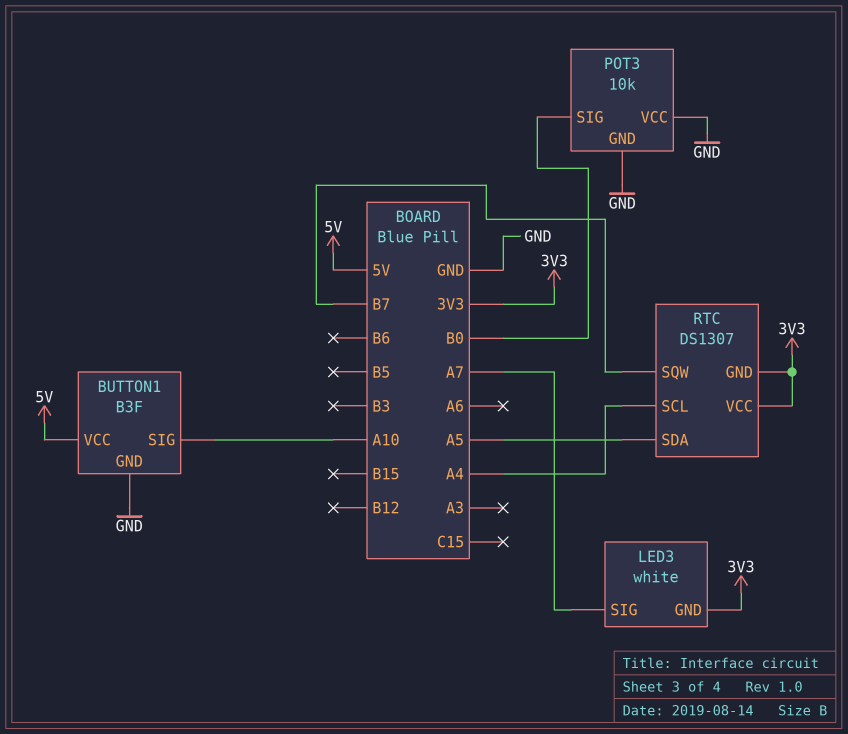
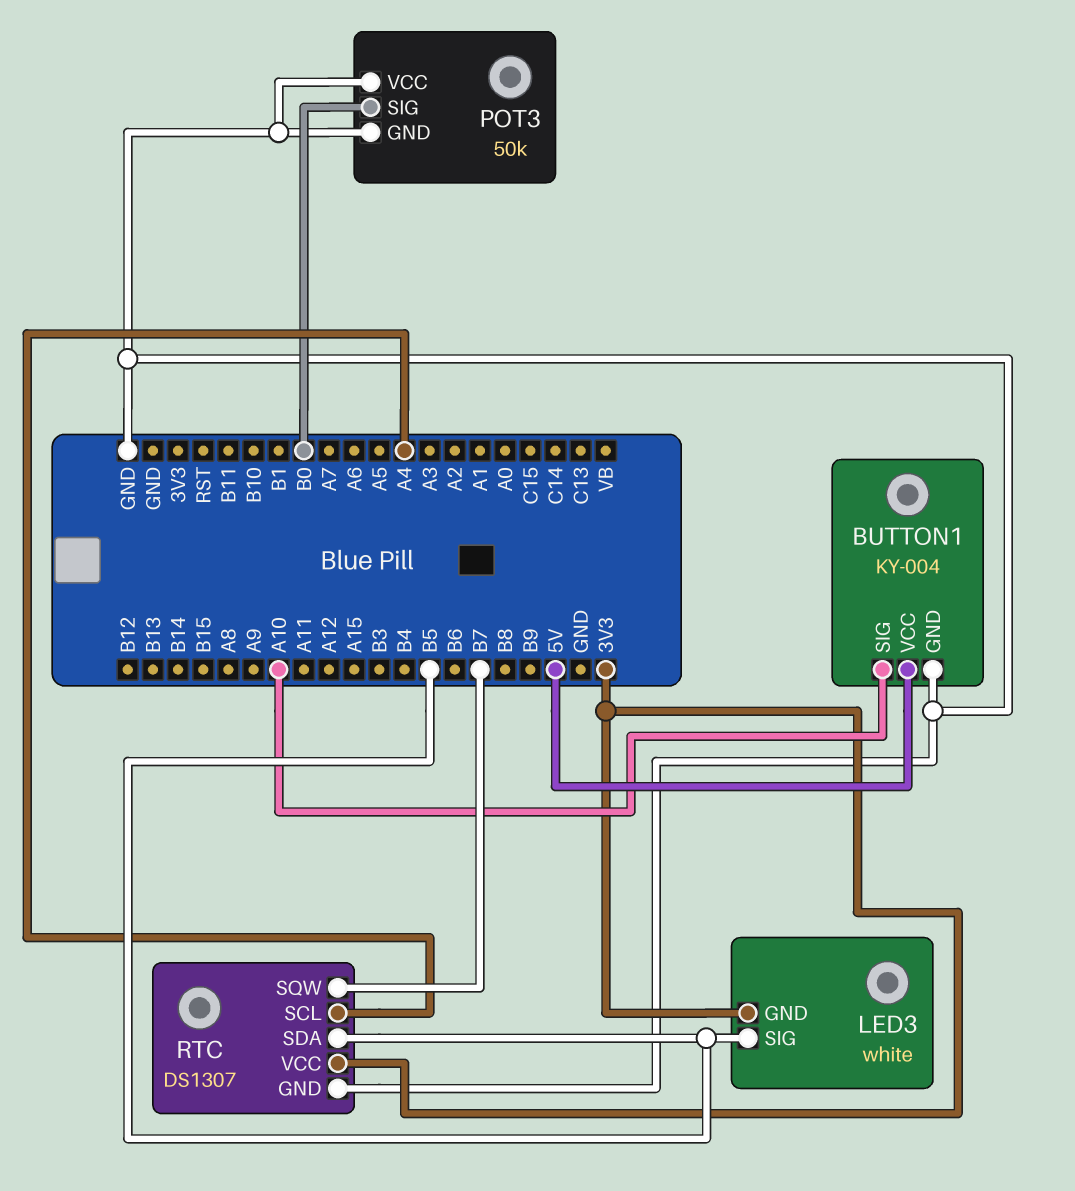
BUTTON1: B3F -> KY-004
LED3 pin SIG: A7 -> B5
POT3: 10k -> 50k
RTC pin GND: 3V3 -> GND
RTC pin SDA: A5 -> B5

